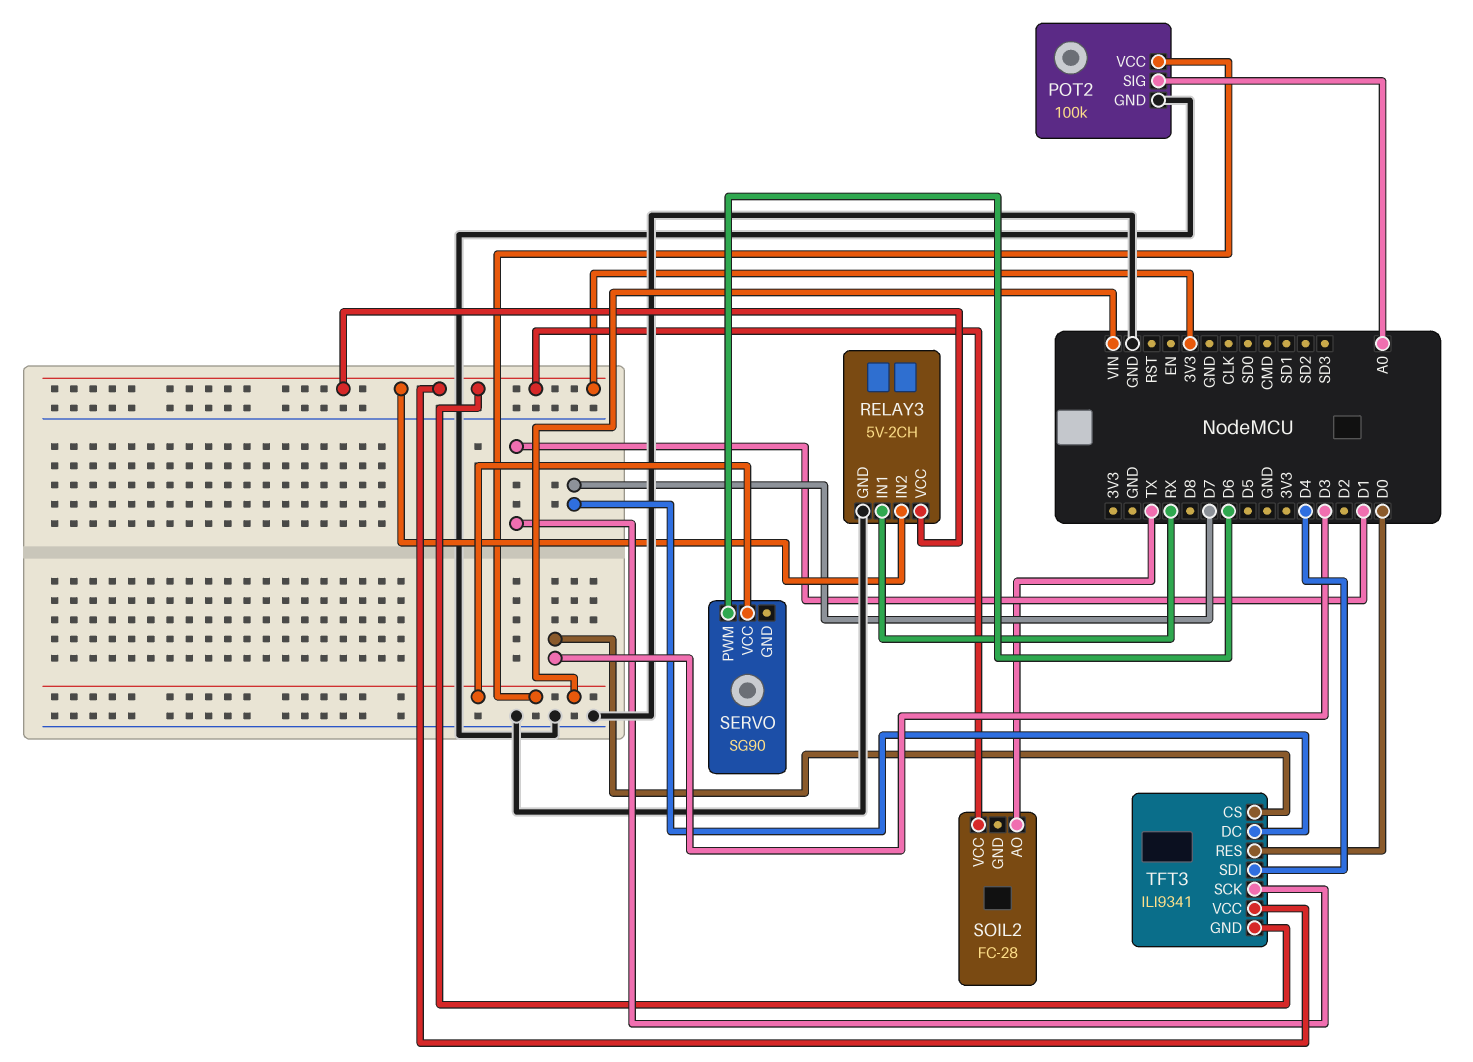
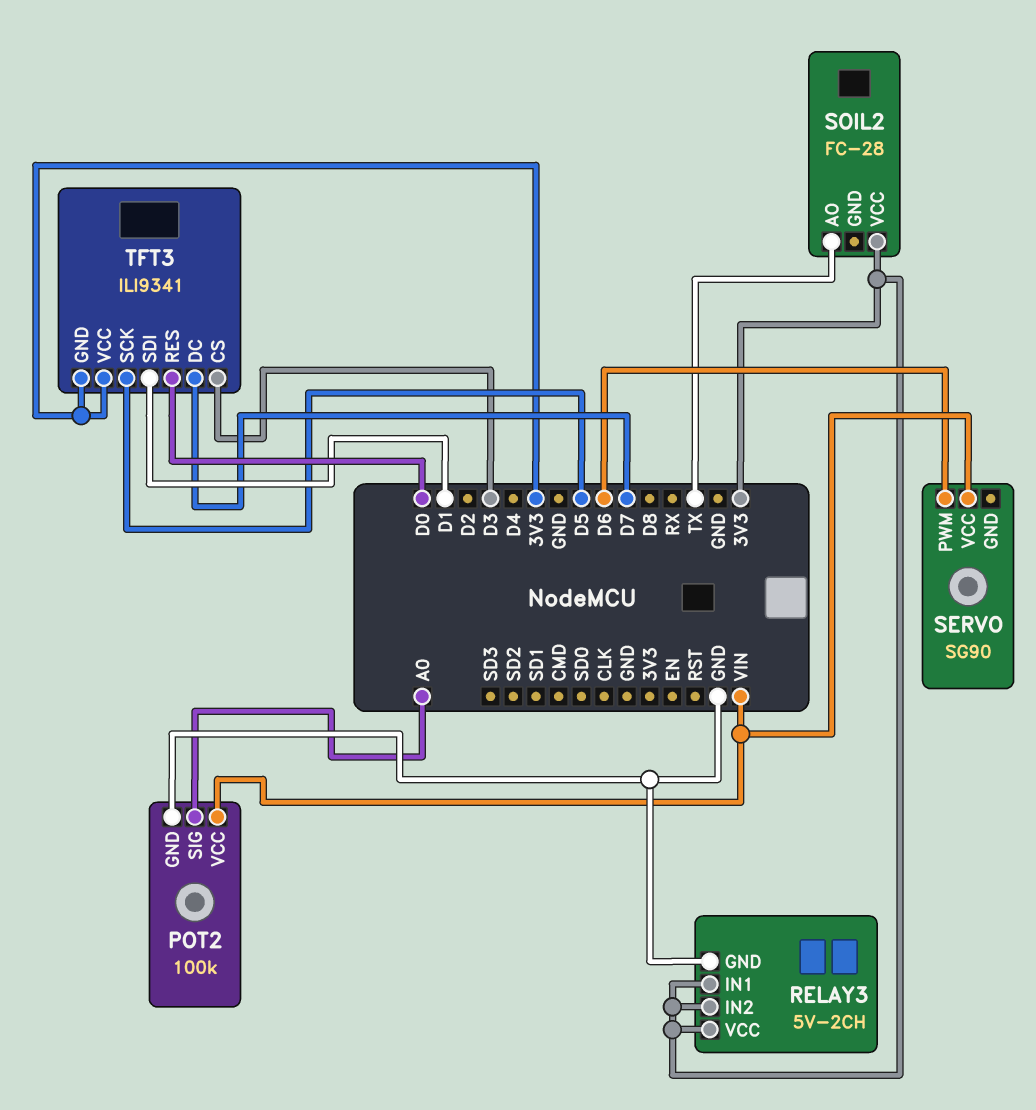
RELAY3 pin IN1: RX -> 3V3
TFT3 pin SCK: D1 -> D5
TFT3 pin SDI: D4 -> D1

